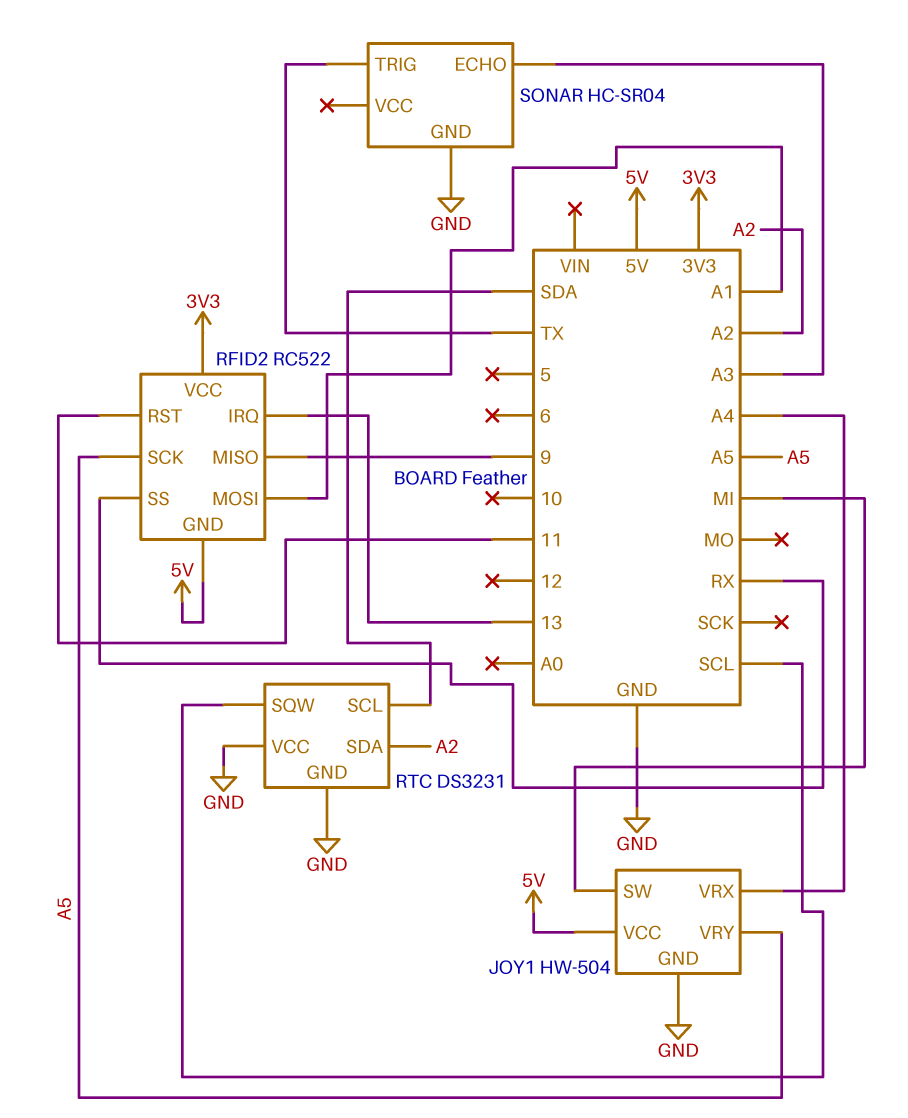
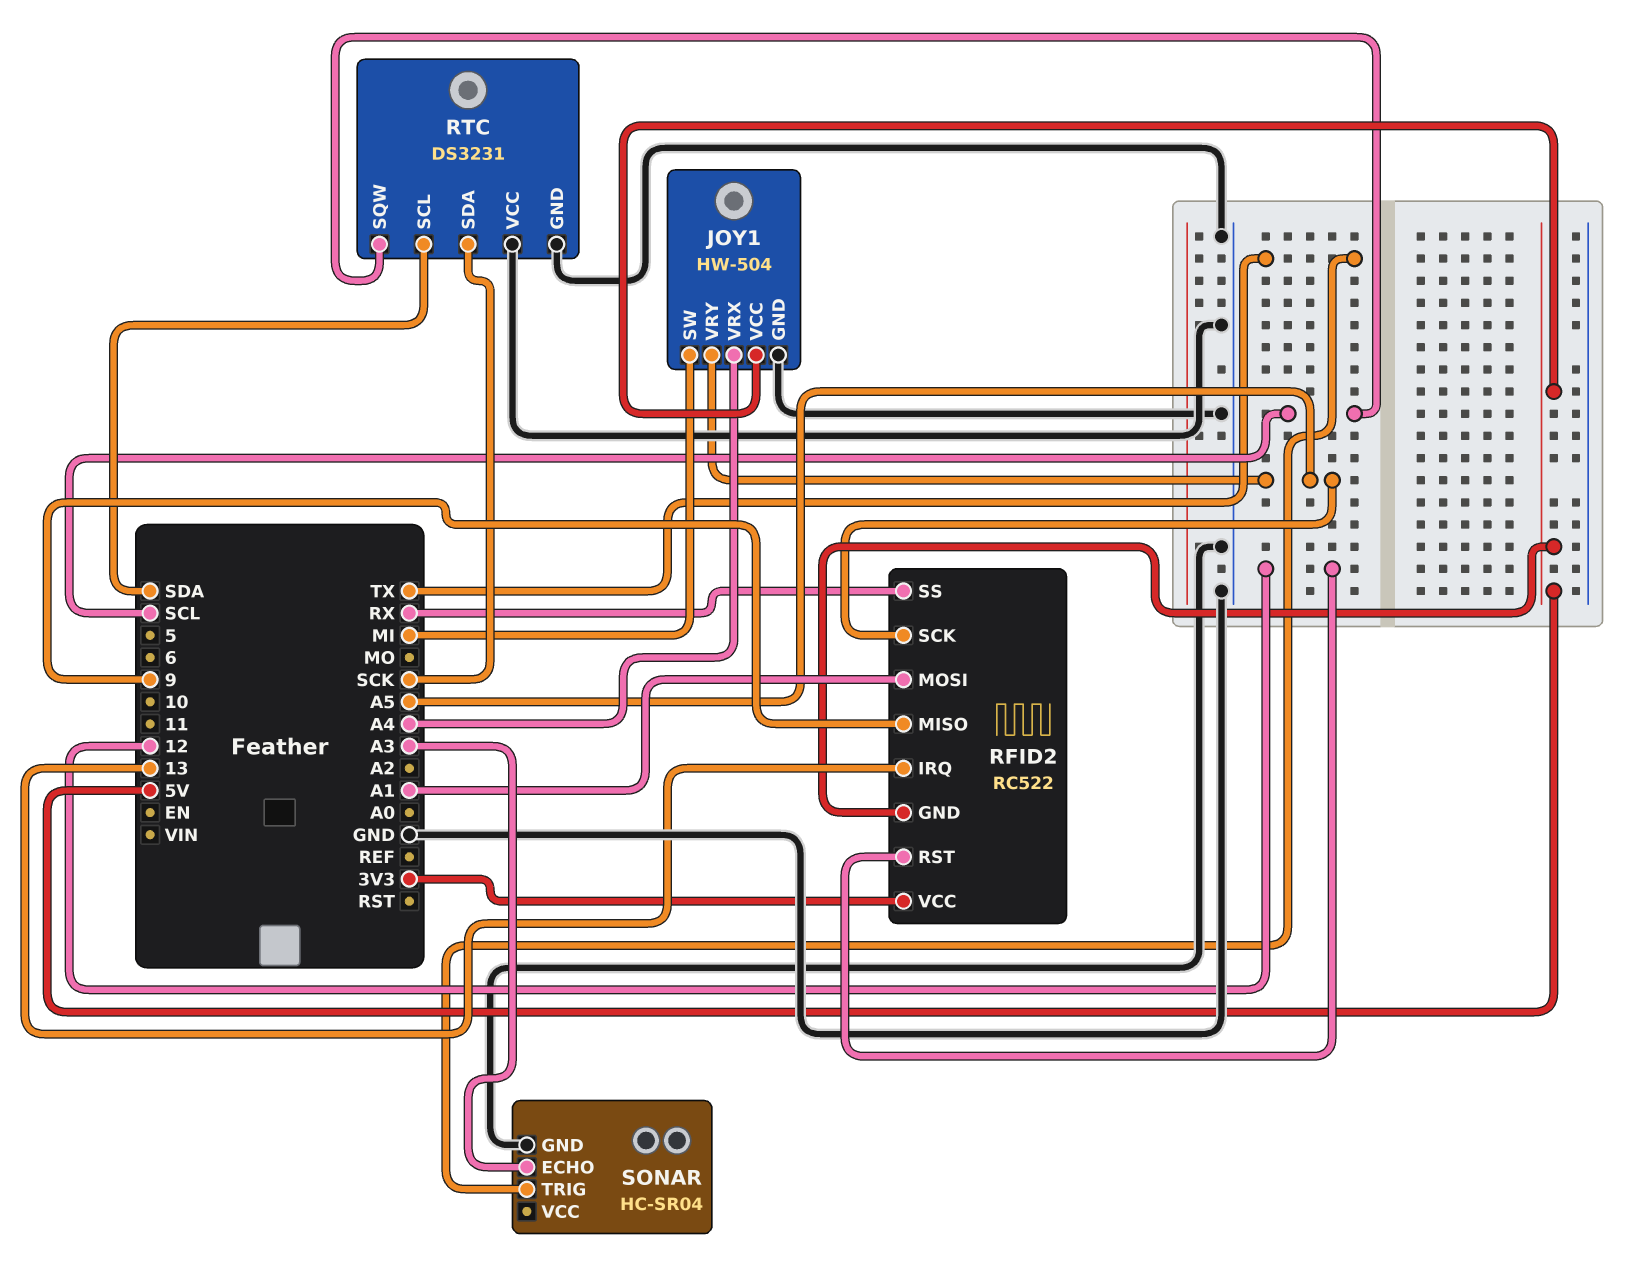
RFID2 pin RST: 11 -> 12
RTC pin SDA: A2 -> SCK

